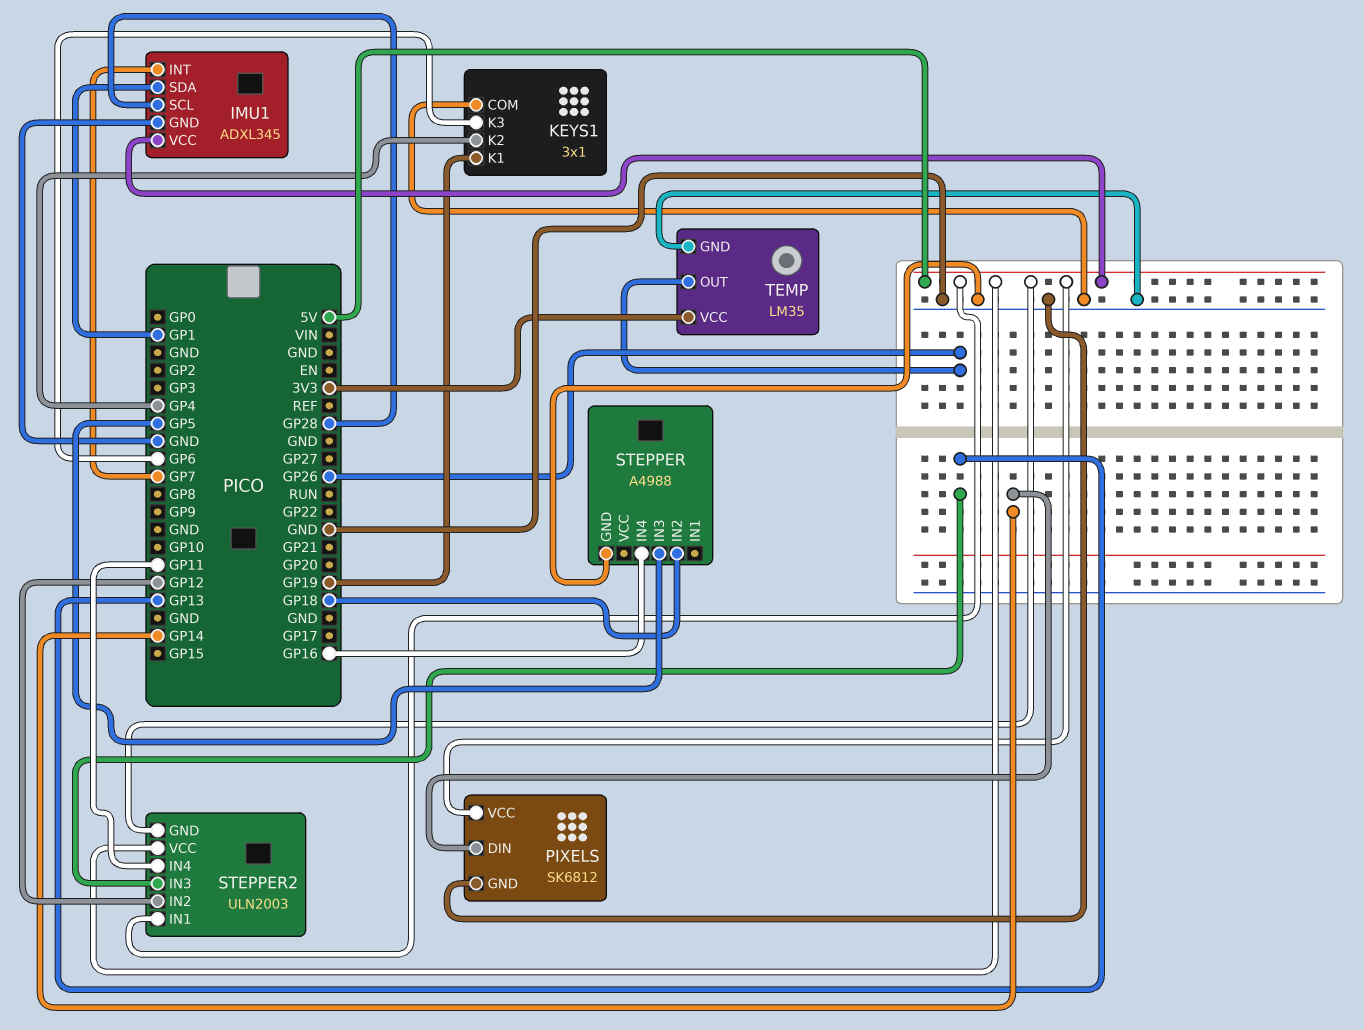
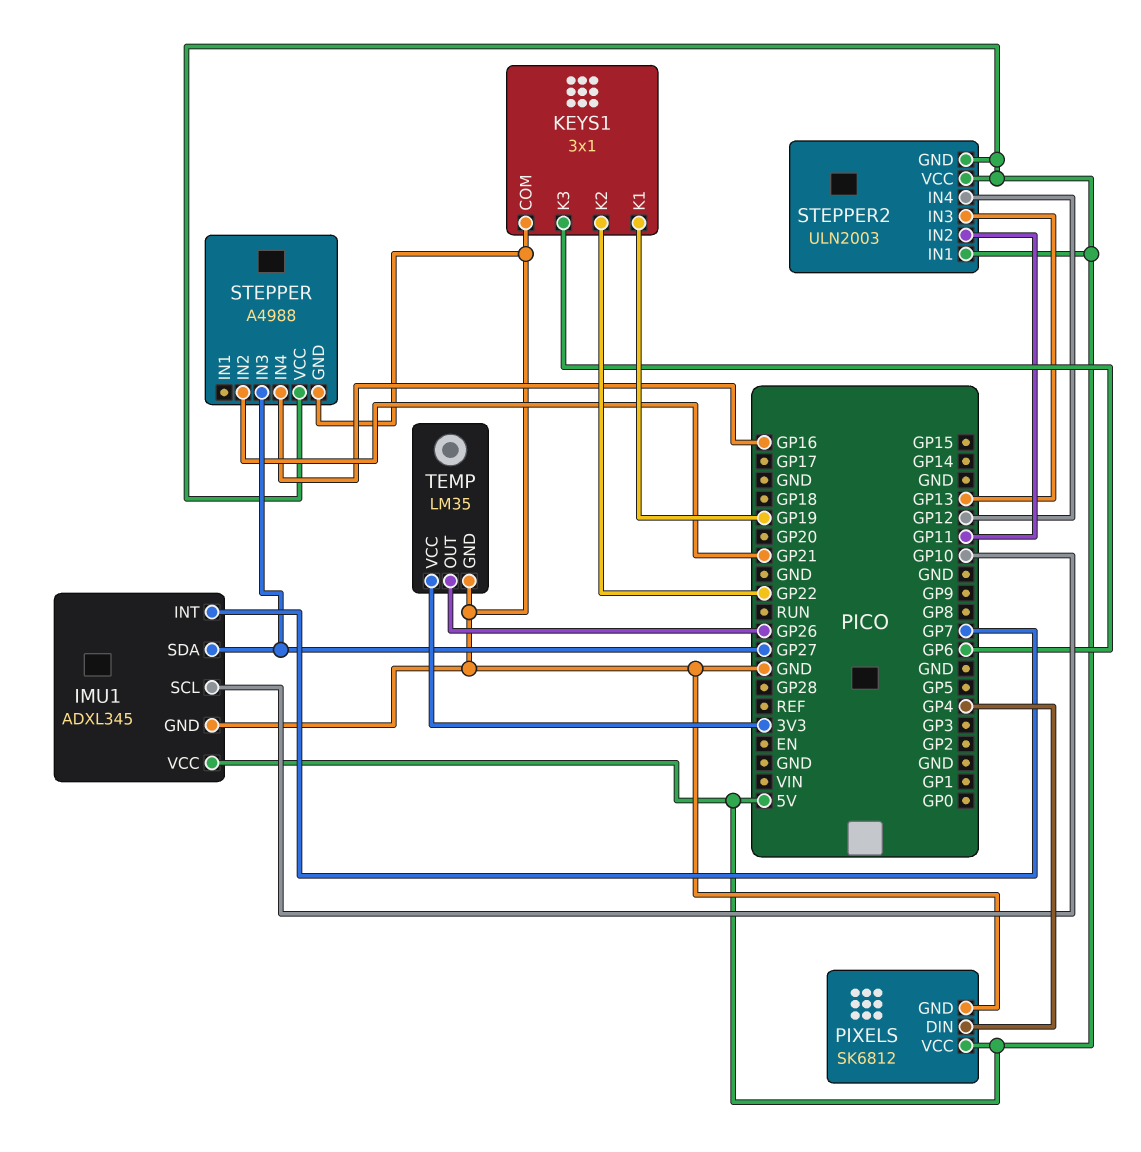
IMU1 pin SCL: GP28 -> GP10
IMU1 pin SDA: GP1 -> GP27
KEYS1 pin K2: GP4 -> GP22
PIXELS pin DIN: GP14 -> GP4
STEPPER pin IN2: GP18 -> GP21
STEPPER pin IN3: GP5 -> GP27
STEPPER pin VCC: none -> 5V
STEPPER2 pin IN2: GP12 -> GP11
STEPPER2 pin IN4: GP11 -> GP12

